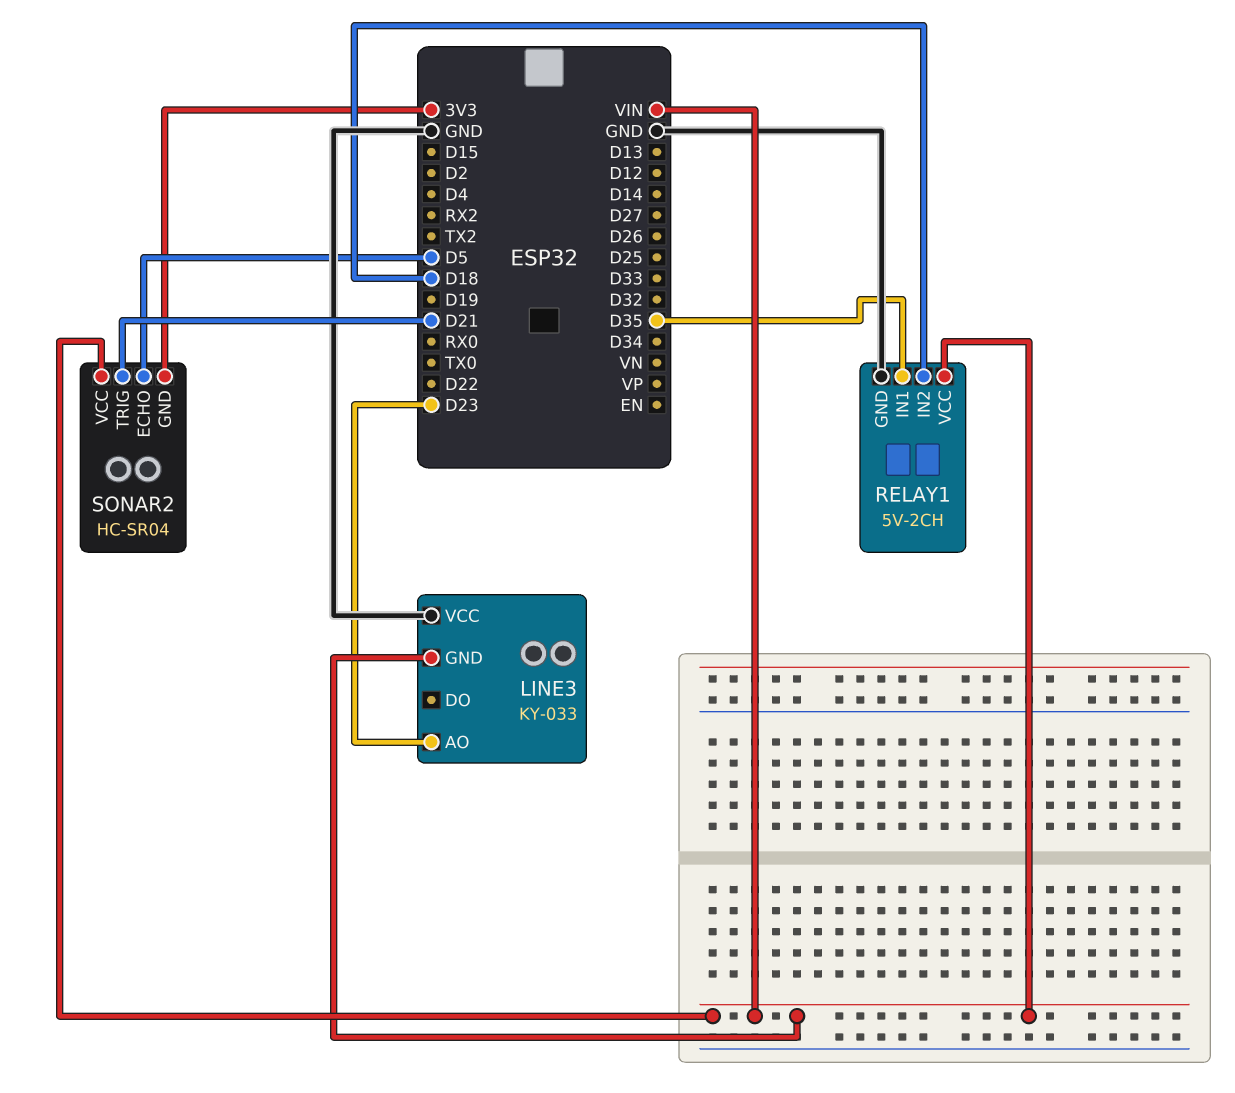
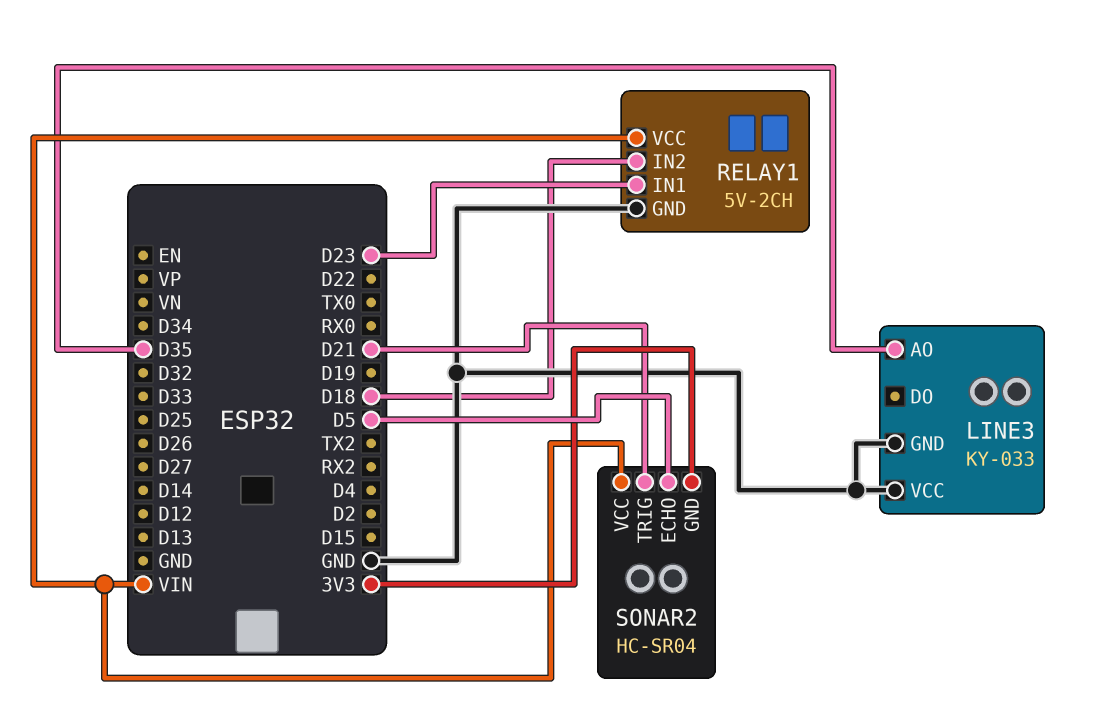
LINE3 pin AO: D23 -> D35
LINE3 pin GND: VIN -> GND
RELAY1 pin IN1: D35 -> D23

